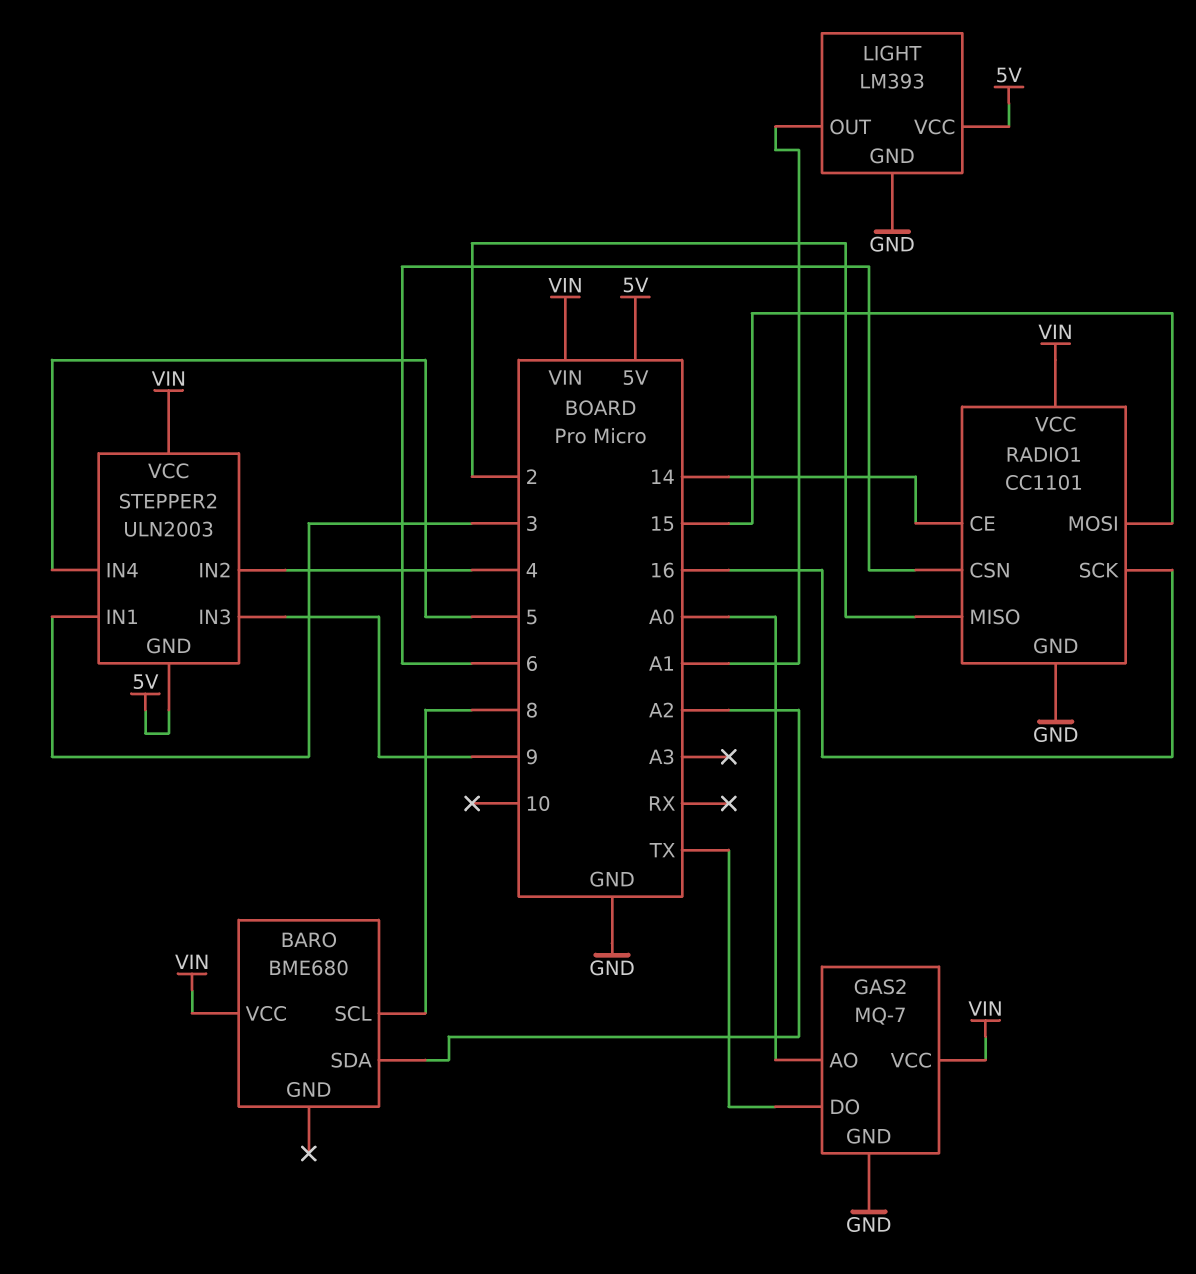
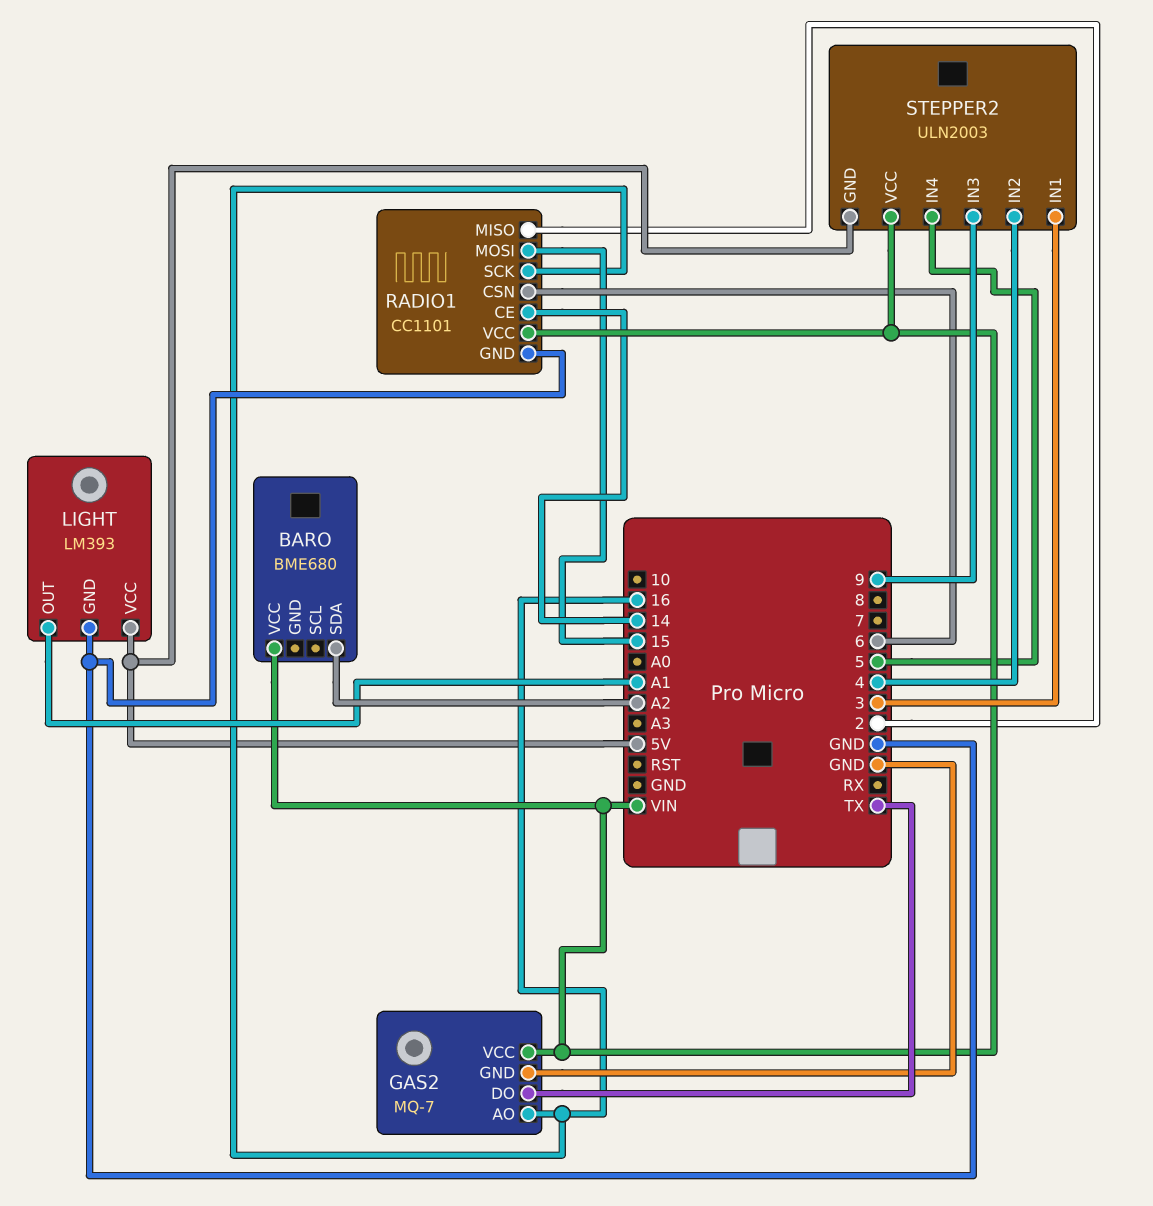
BARO pin SCL: 8 -> none
GAS2 pin AO: A0 -> 16

